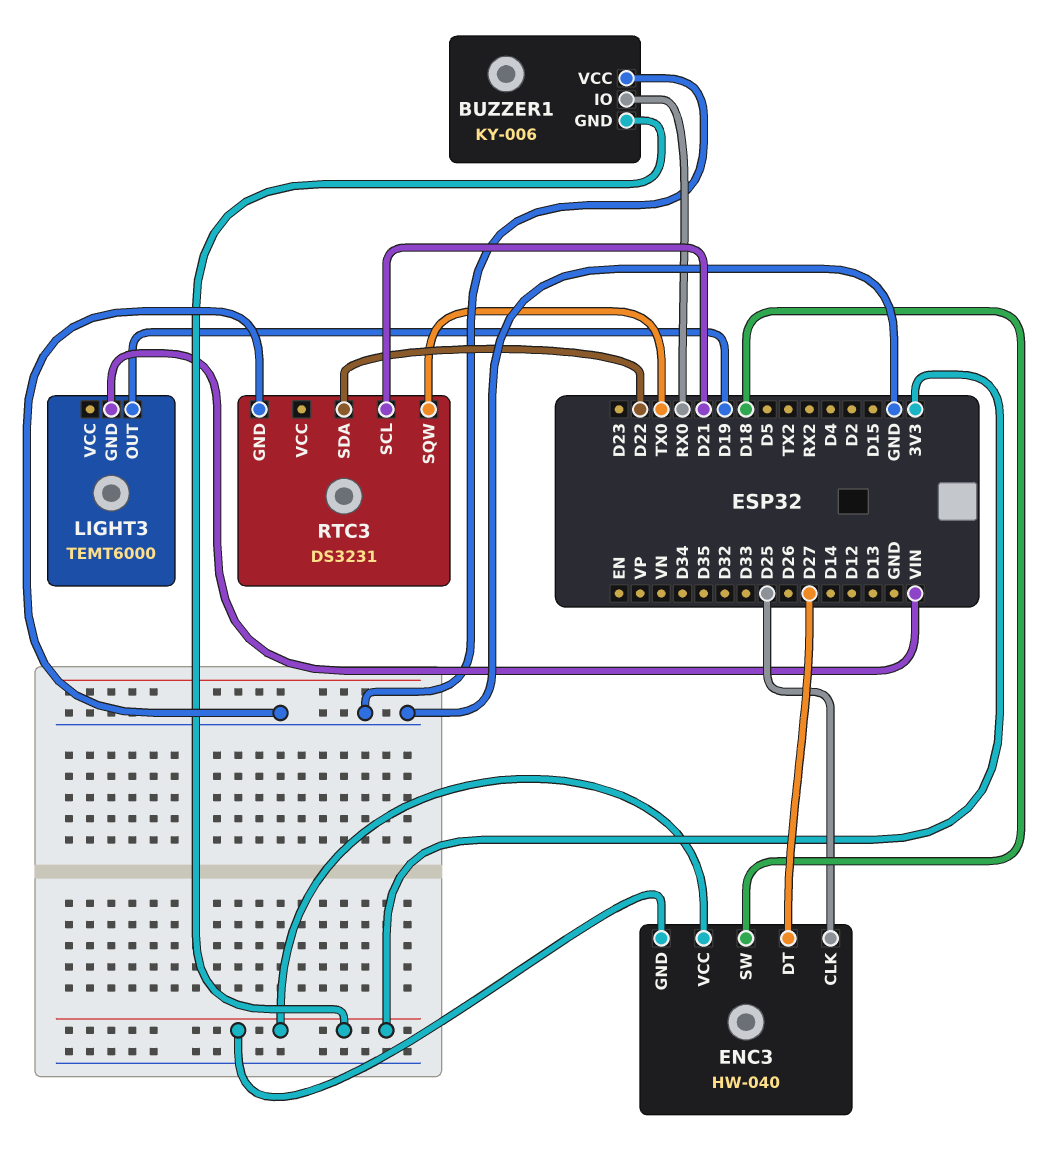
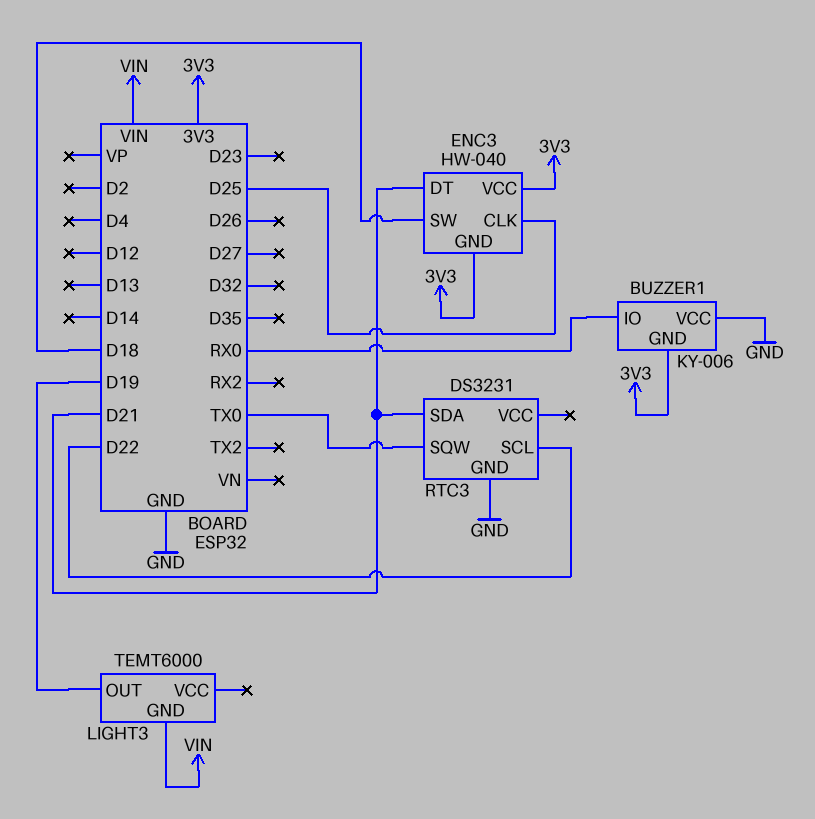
ENC3 pin DT: D27 -> D21
RTC3 pin SCL: D21 -> D22
RTC3 pin SDA: D22 -> D21

